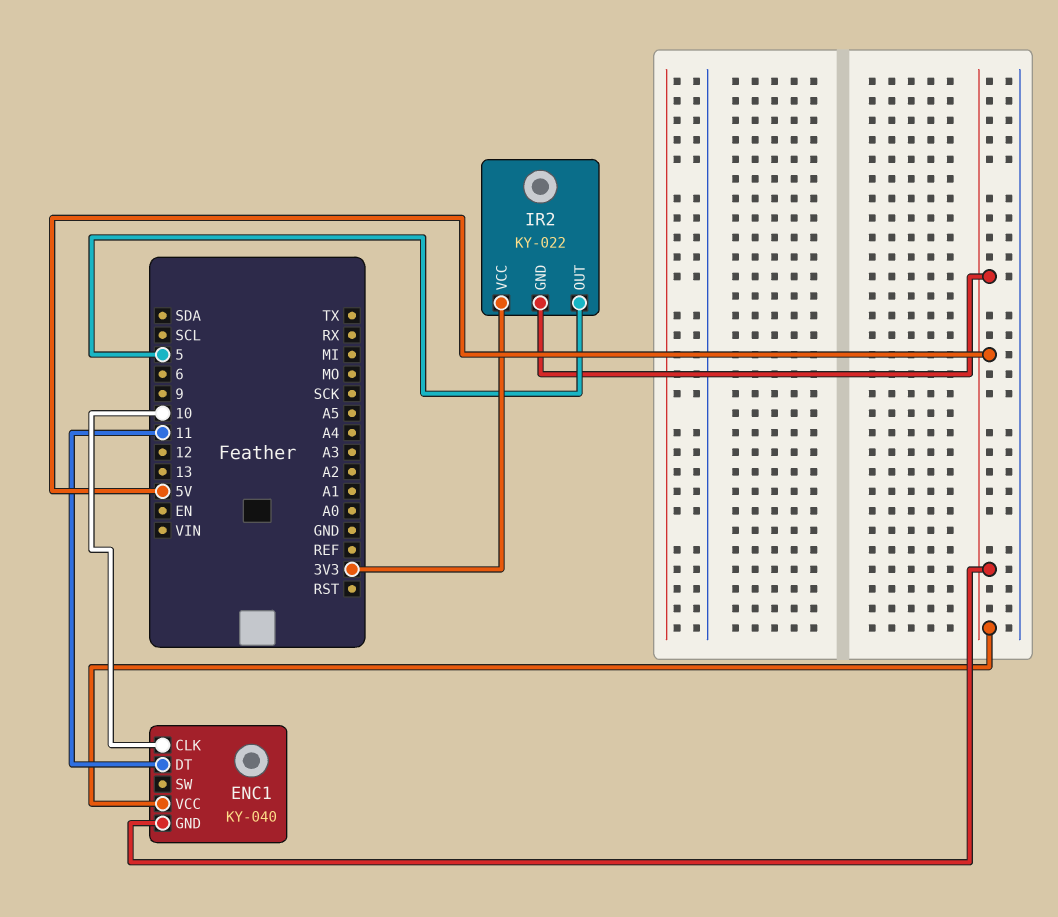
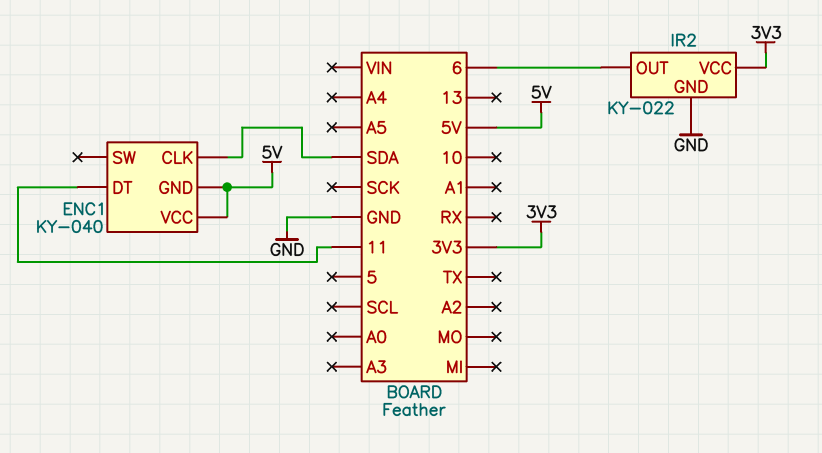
ENC1 pin CLK: 10 -> SDA
IR2 pin GND: 5V -> GND
IR2 pin OUT: 5 -> 6

